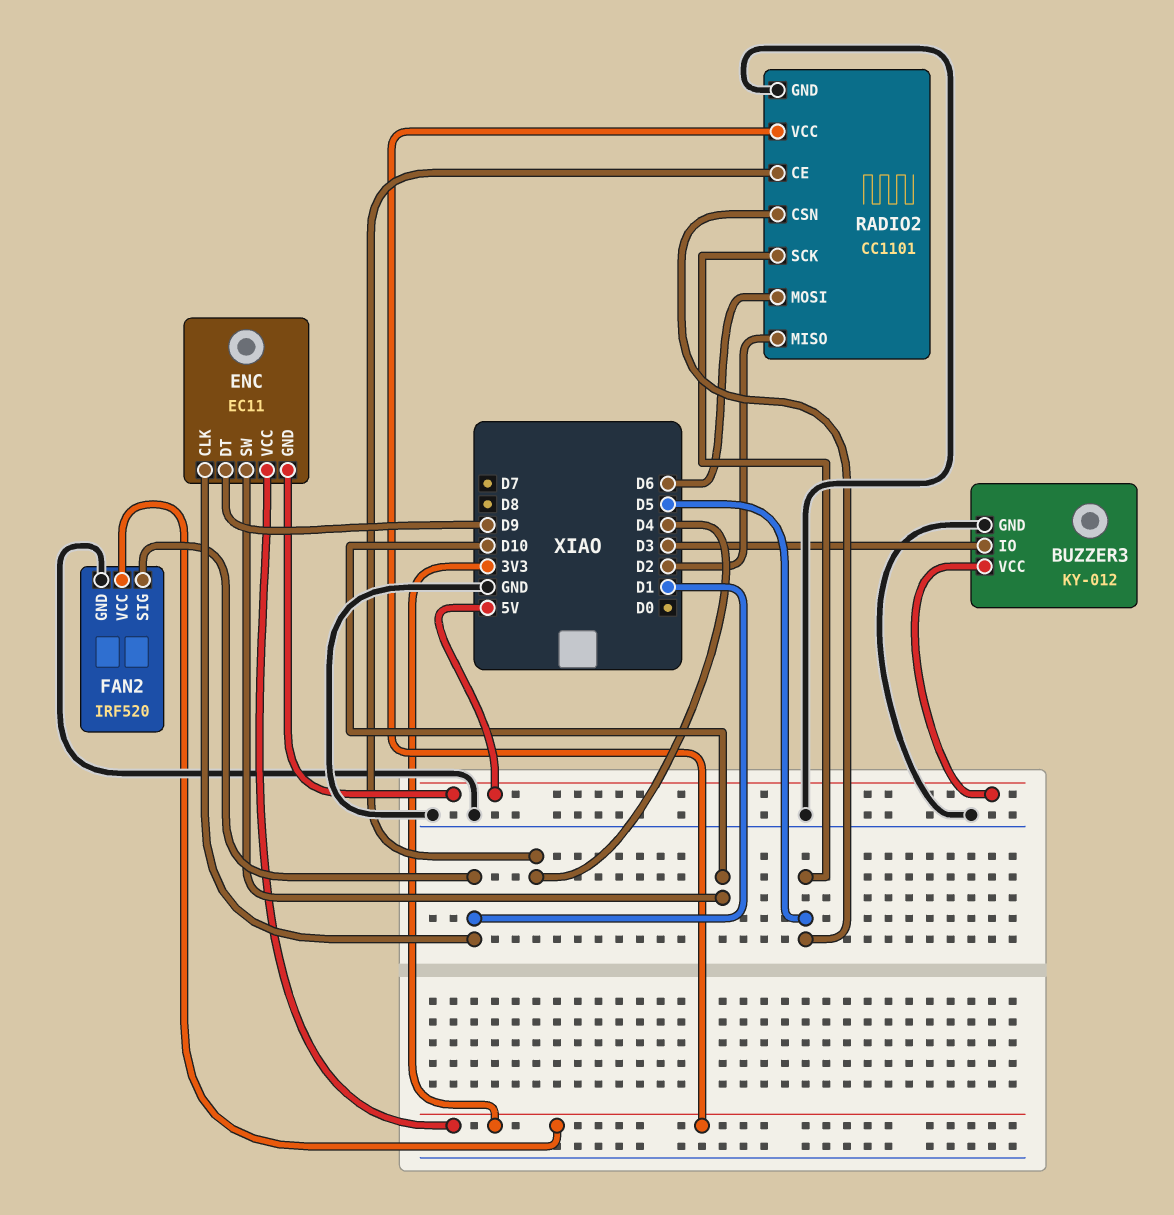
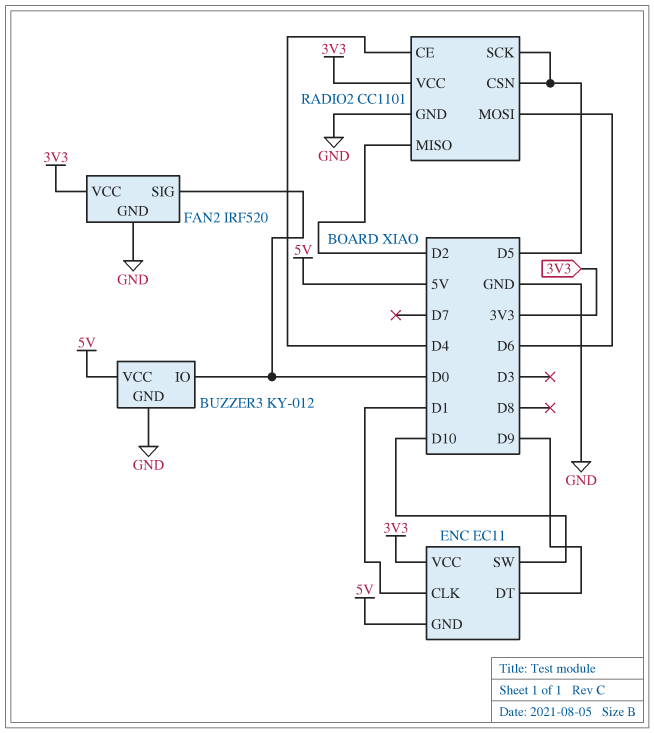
BUZZER3 pin IO: D3 -> D0
FAN2 pin SIG: D1 -> D0

